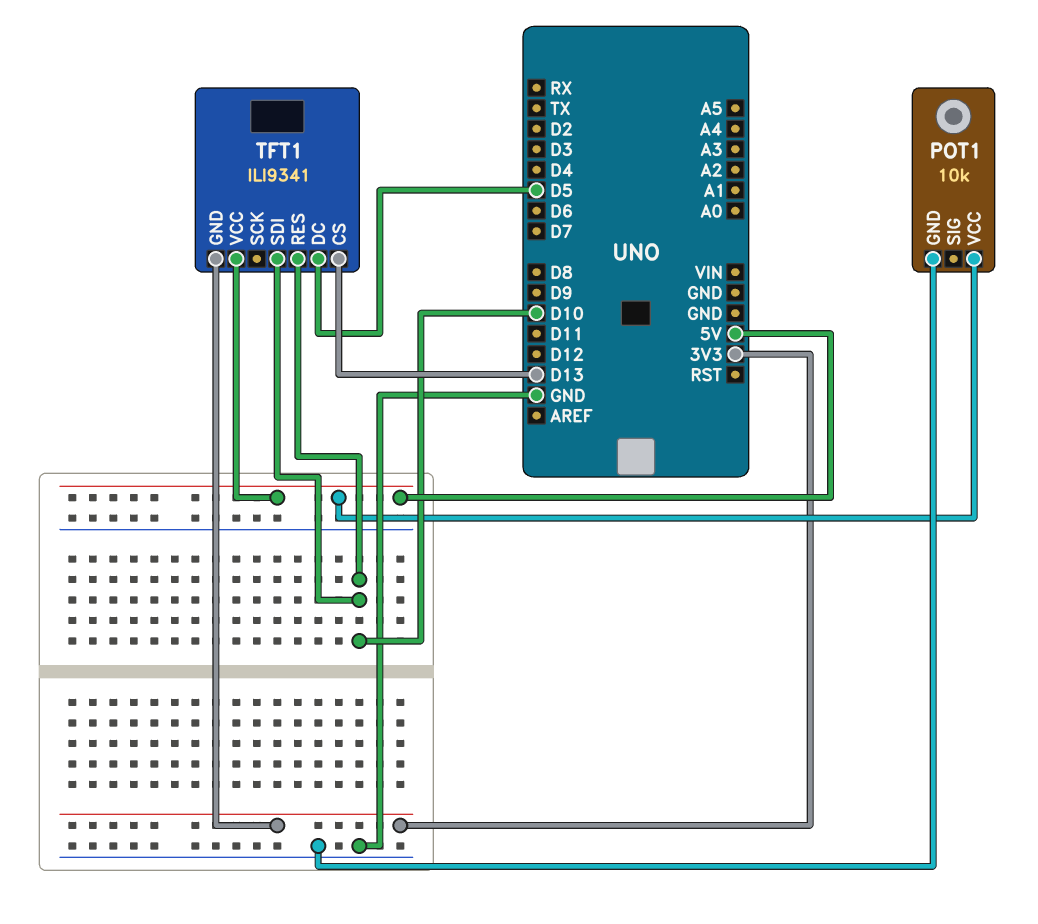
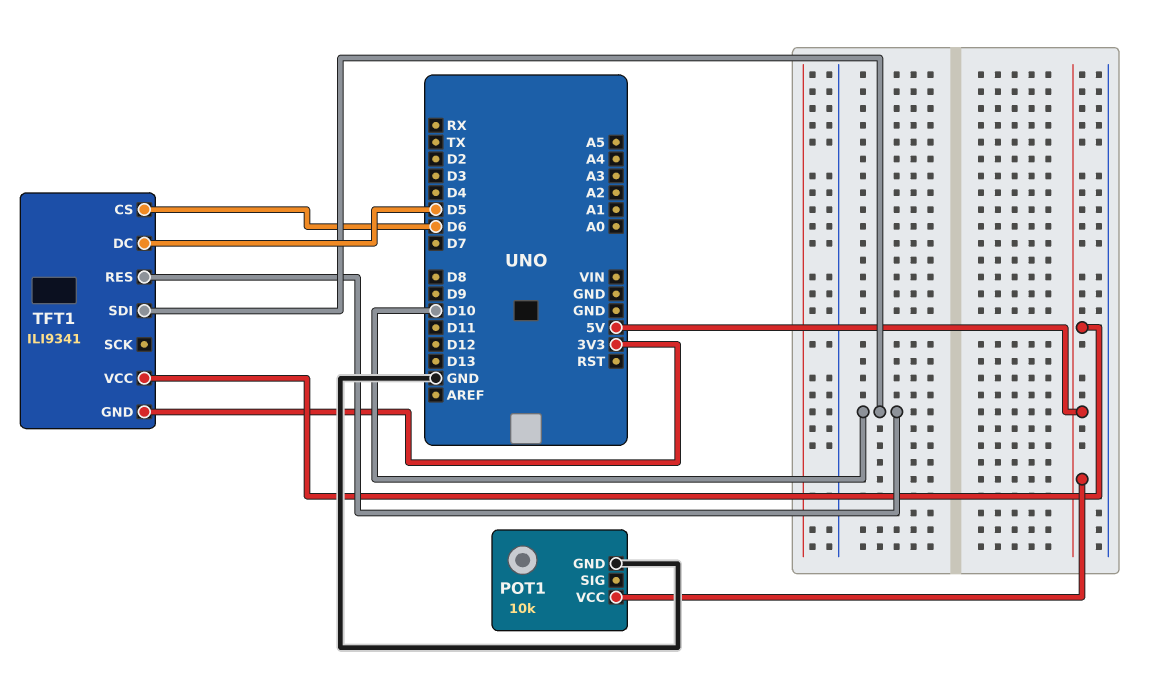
TFT1 pin CS: D13 -> D6

